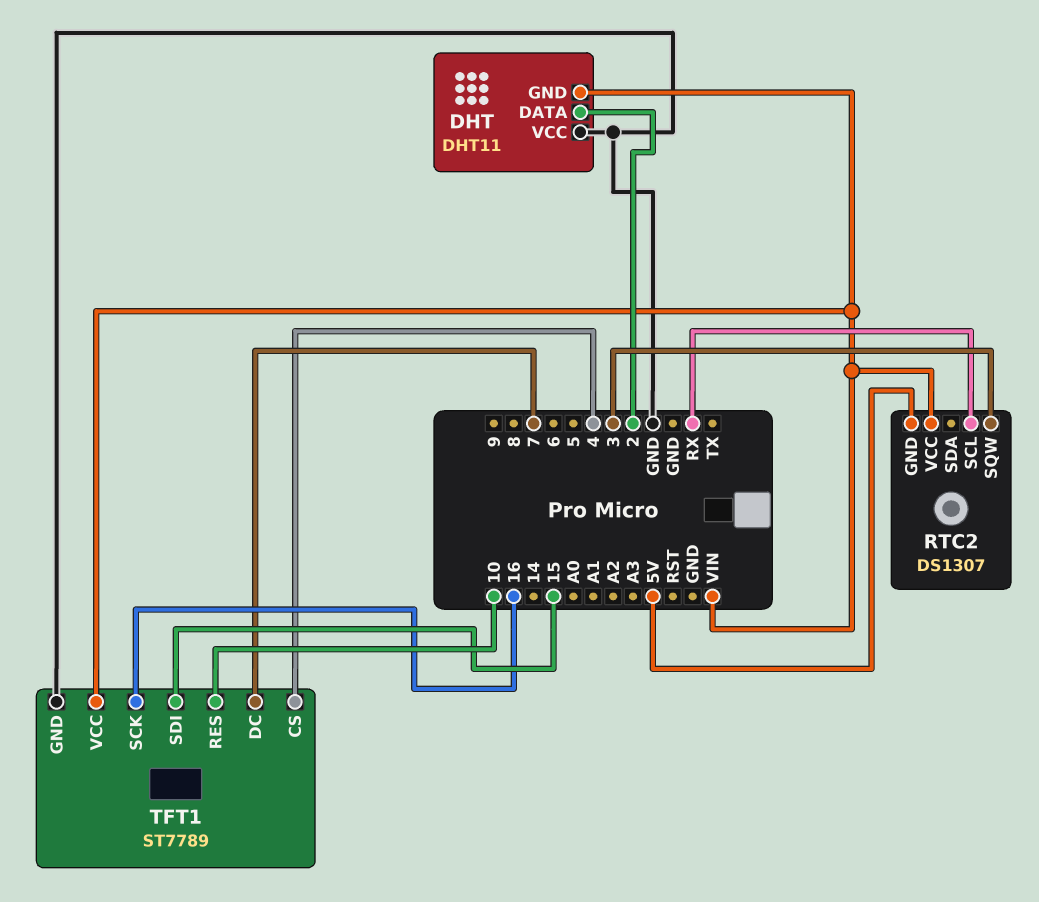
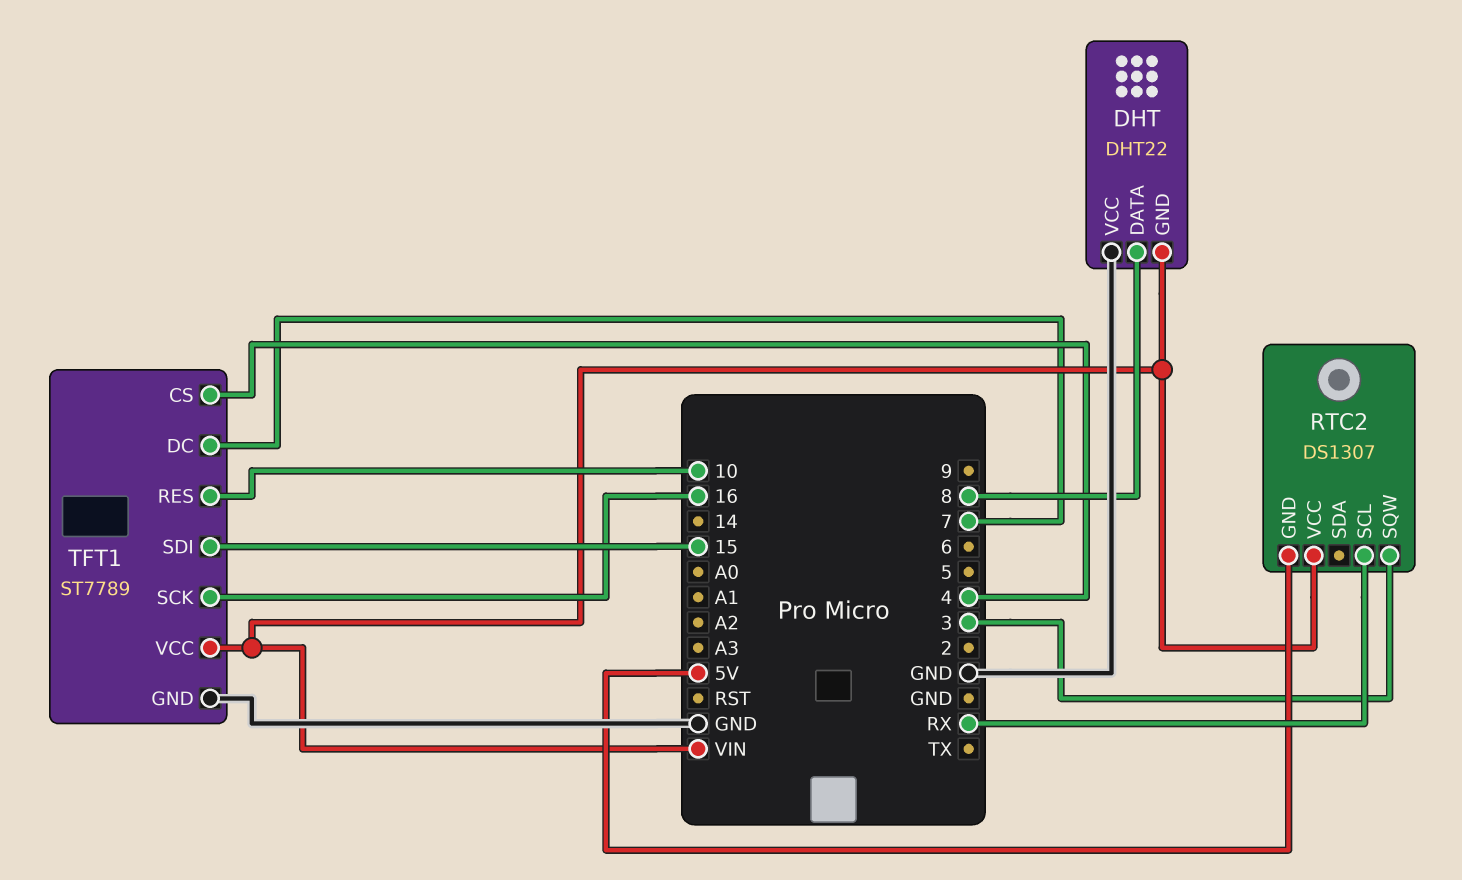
DHT: DHT11 -> DHT22
DHT pin DATA: 2 -> 8

